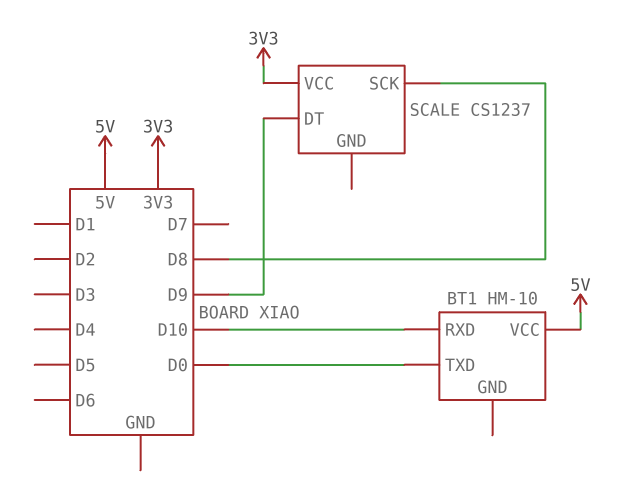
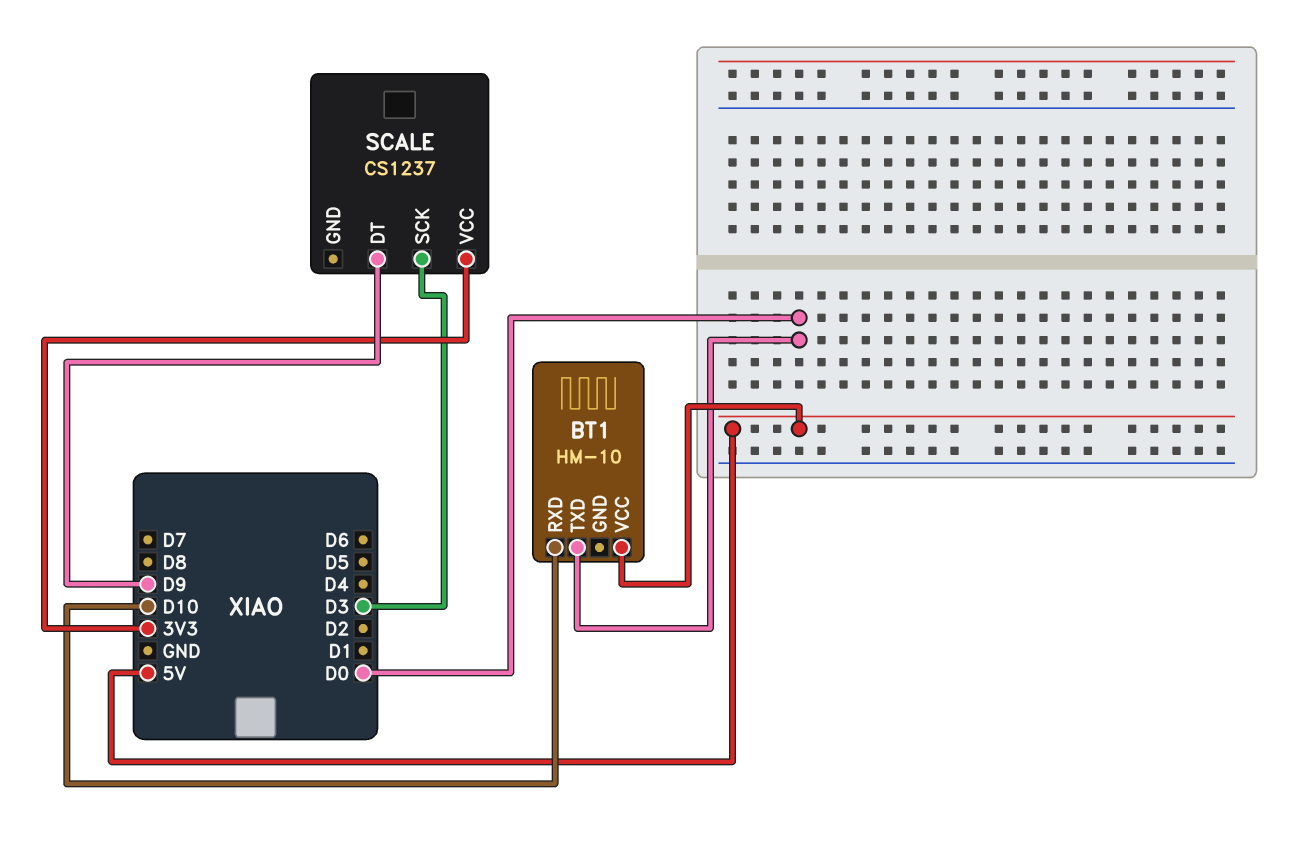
SCALE pin SCK: D8 -> D3

